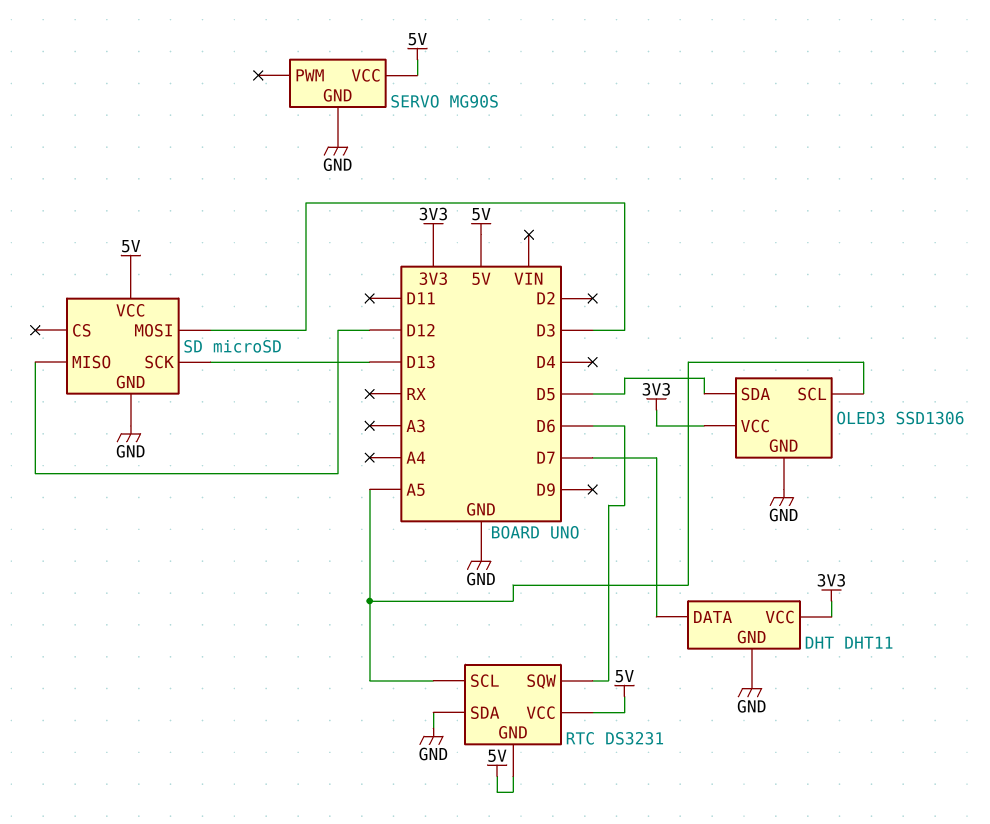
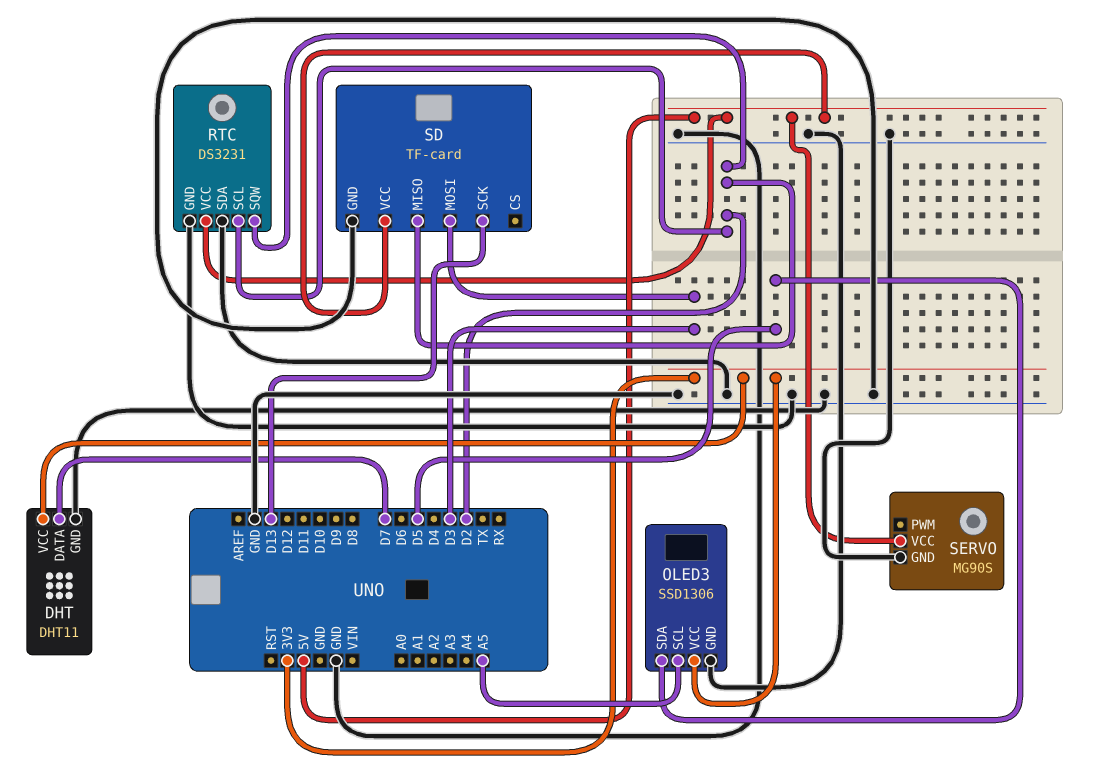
RTC pin GND: 5V -> GND
RTC pin SCL: A5 -> D2
RTC pin SQW: D6 -> D2
SD: microSD -> TF-card
SD pin MISO: D12 -> D2

